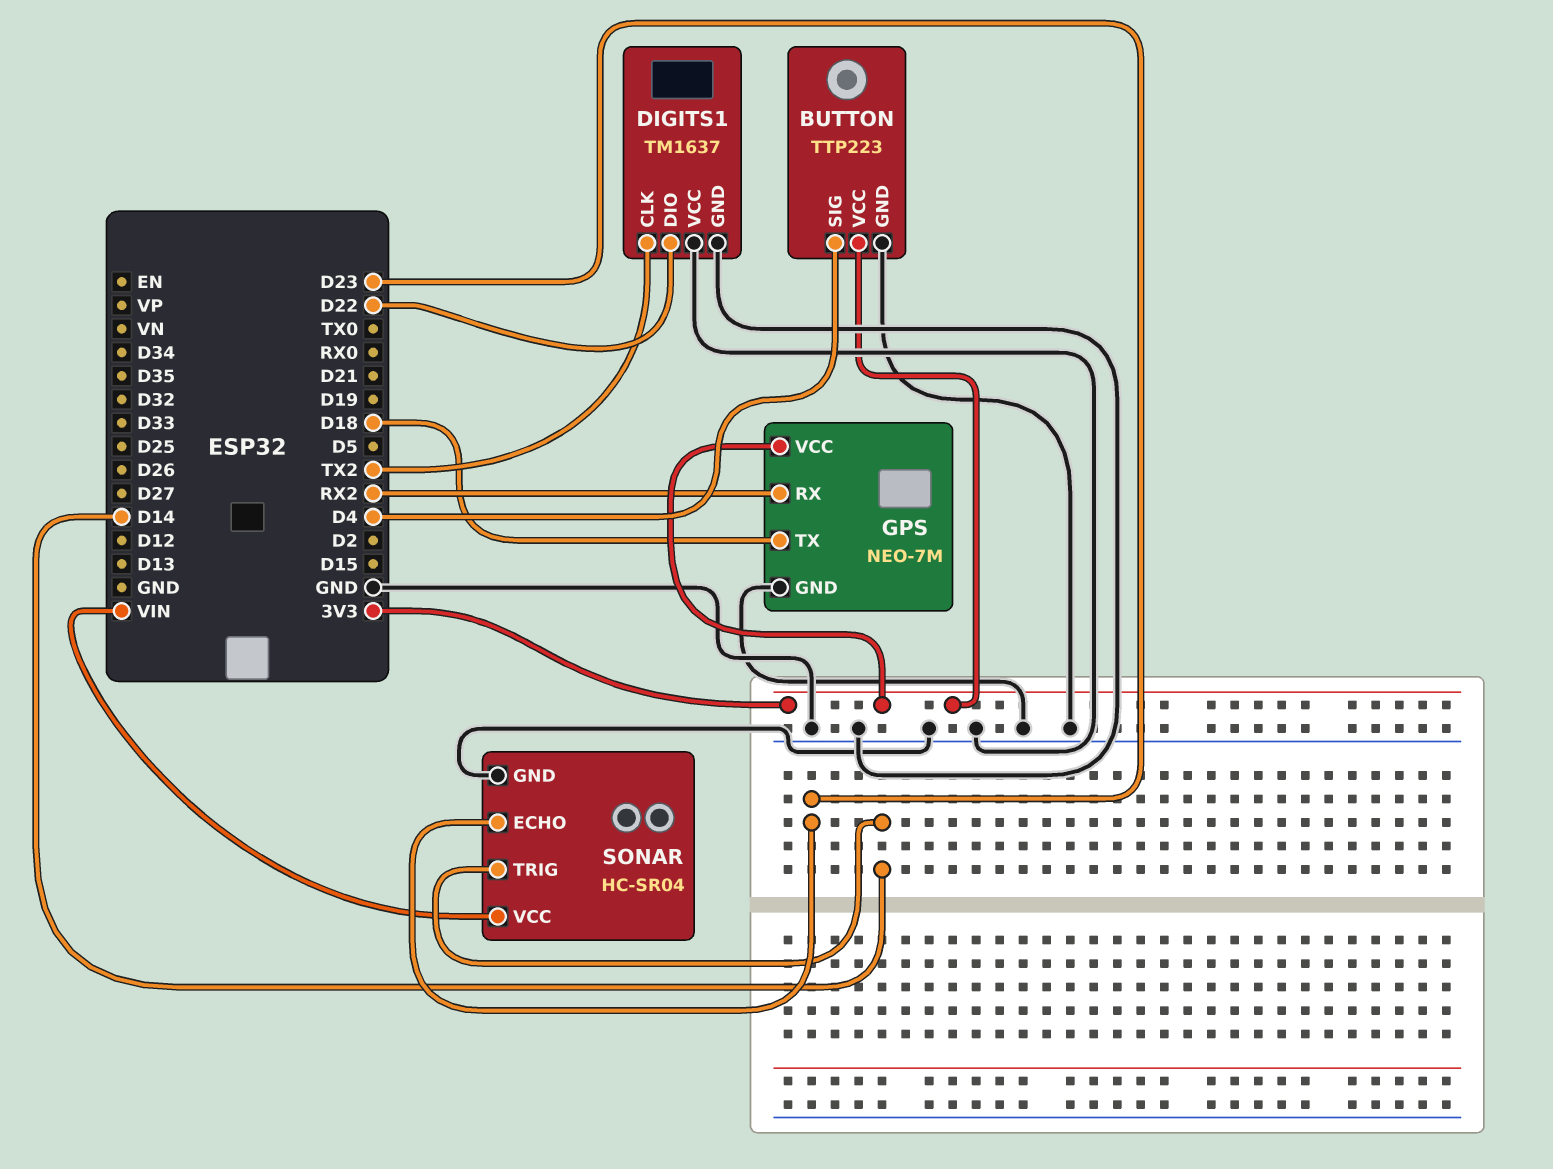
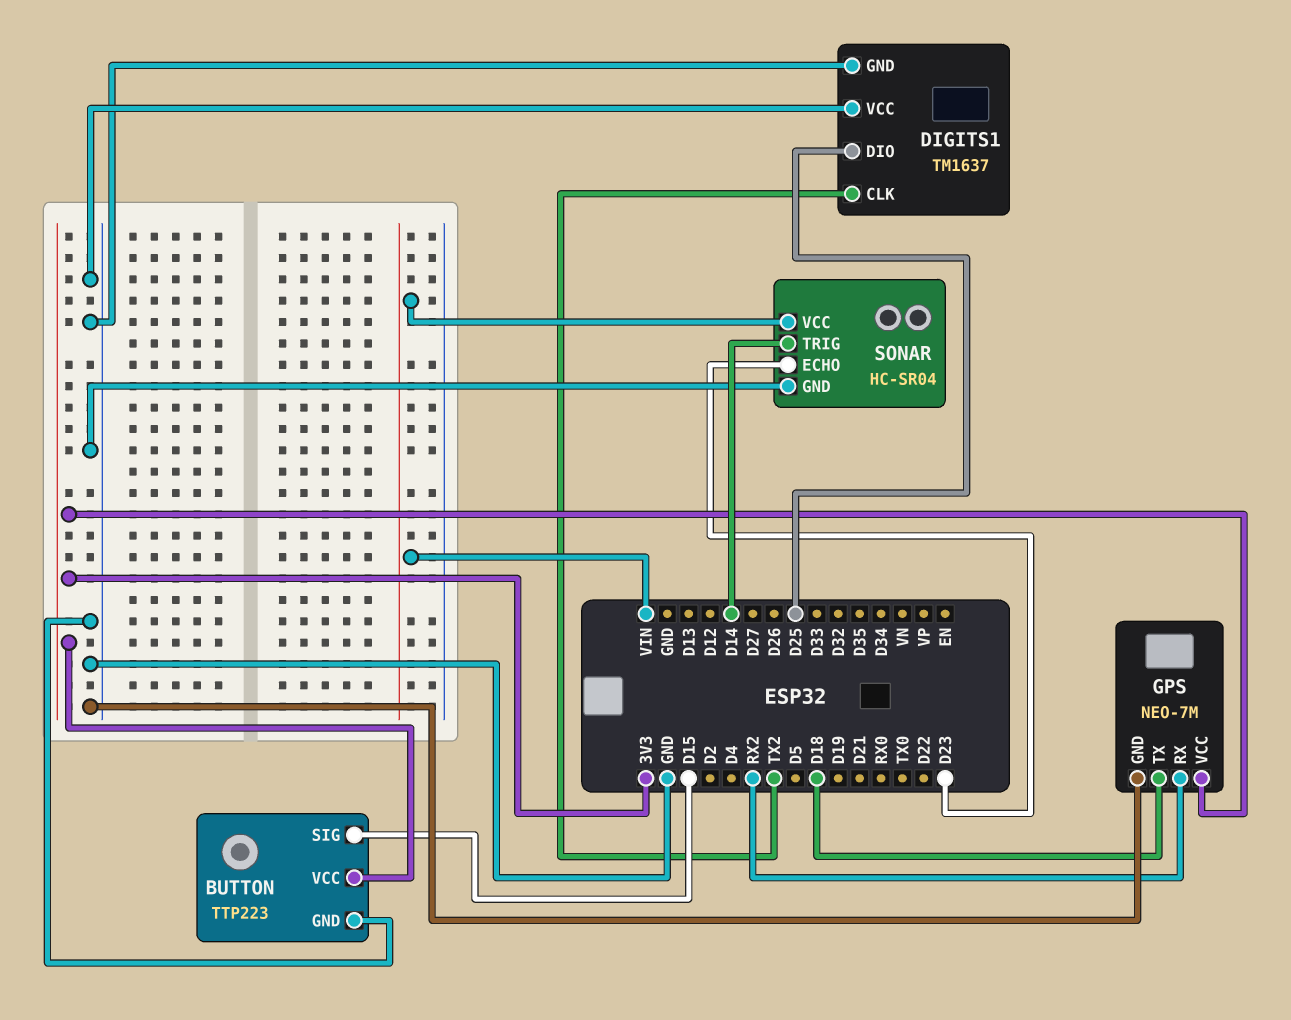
BUTTON pin SIG: D4 -> D15
DIGITS1 pin DIO: D22 -> D25

